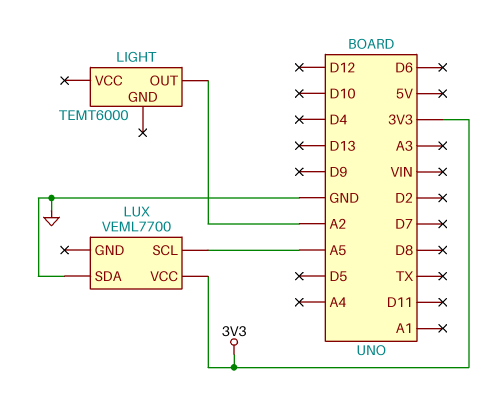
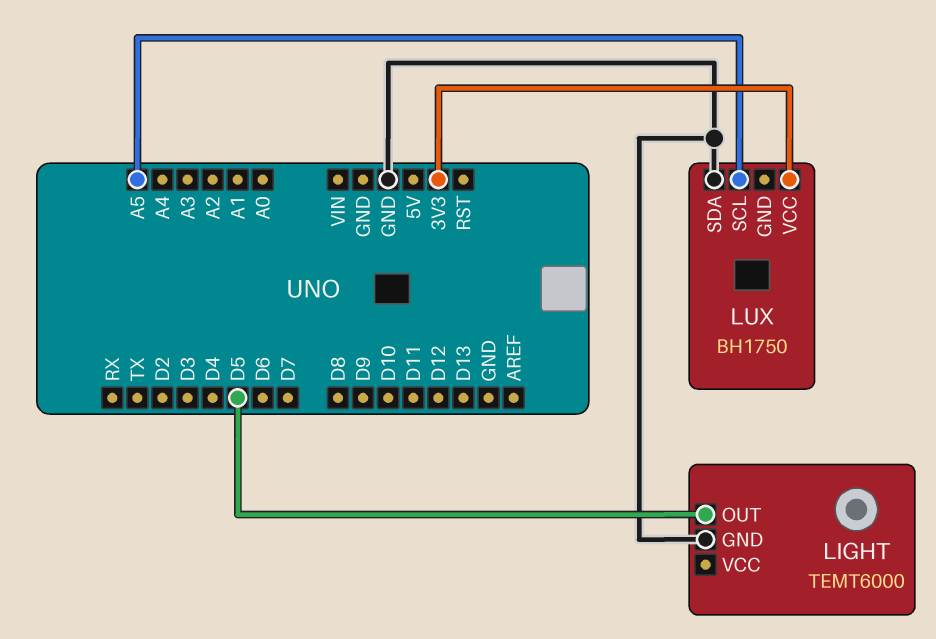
LIGHT pin GND: none -> GND
LIGHT pin OUT: A2 -> D5
LUX: VEML7700 -> BH1750

